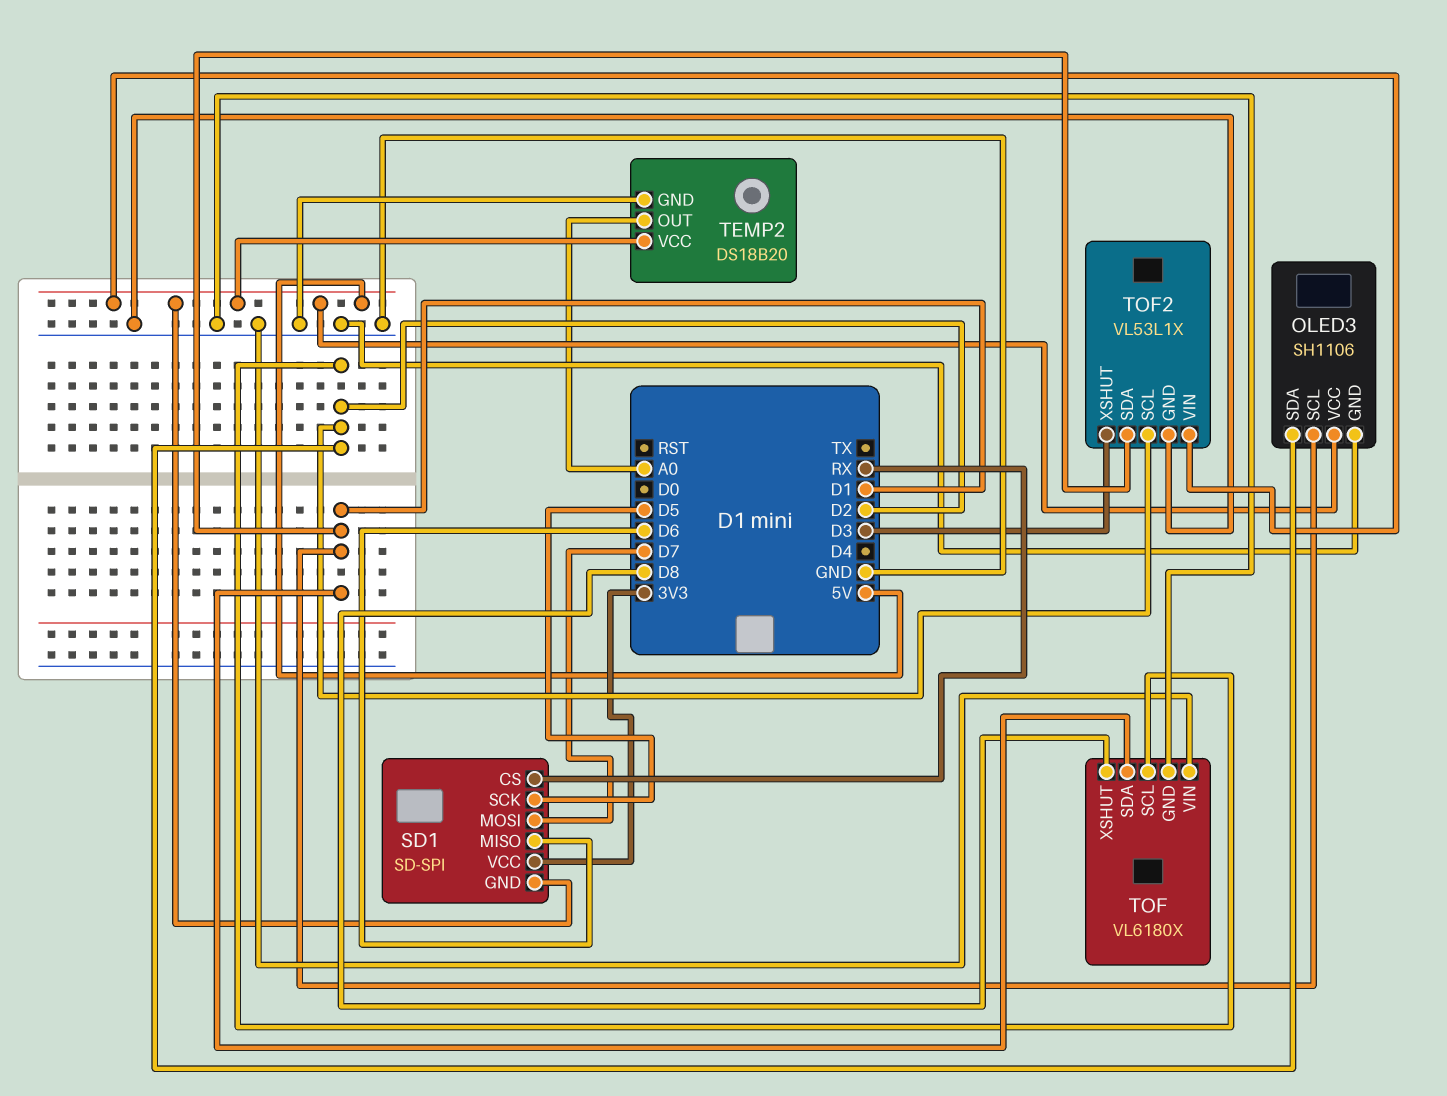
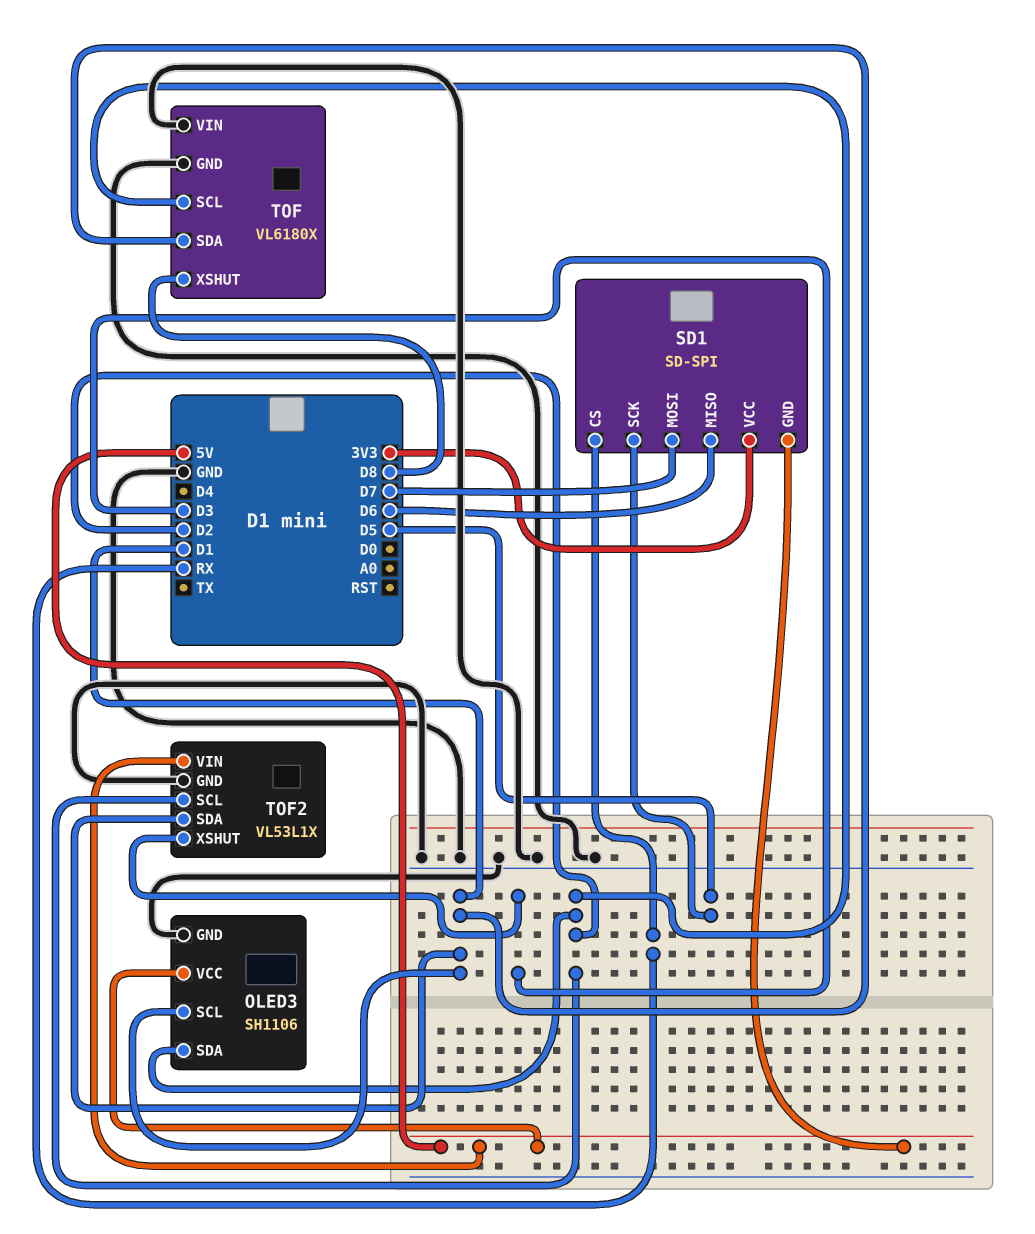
TEMP2: DS18B20 -> none
TEMP2 pin GND: GND -> none
TEMP2 pin OUT: A0 -> none
TEMP2 pin VCC: 5V -> none

